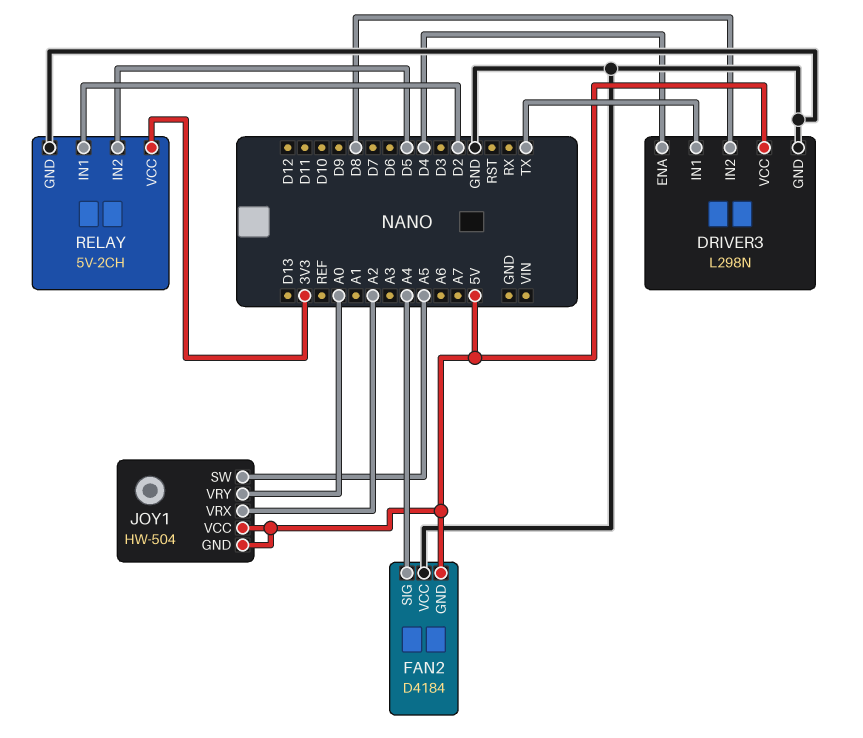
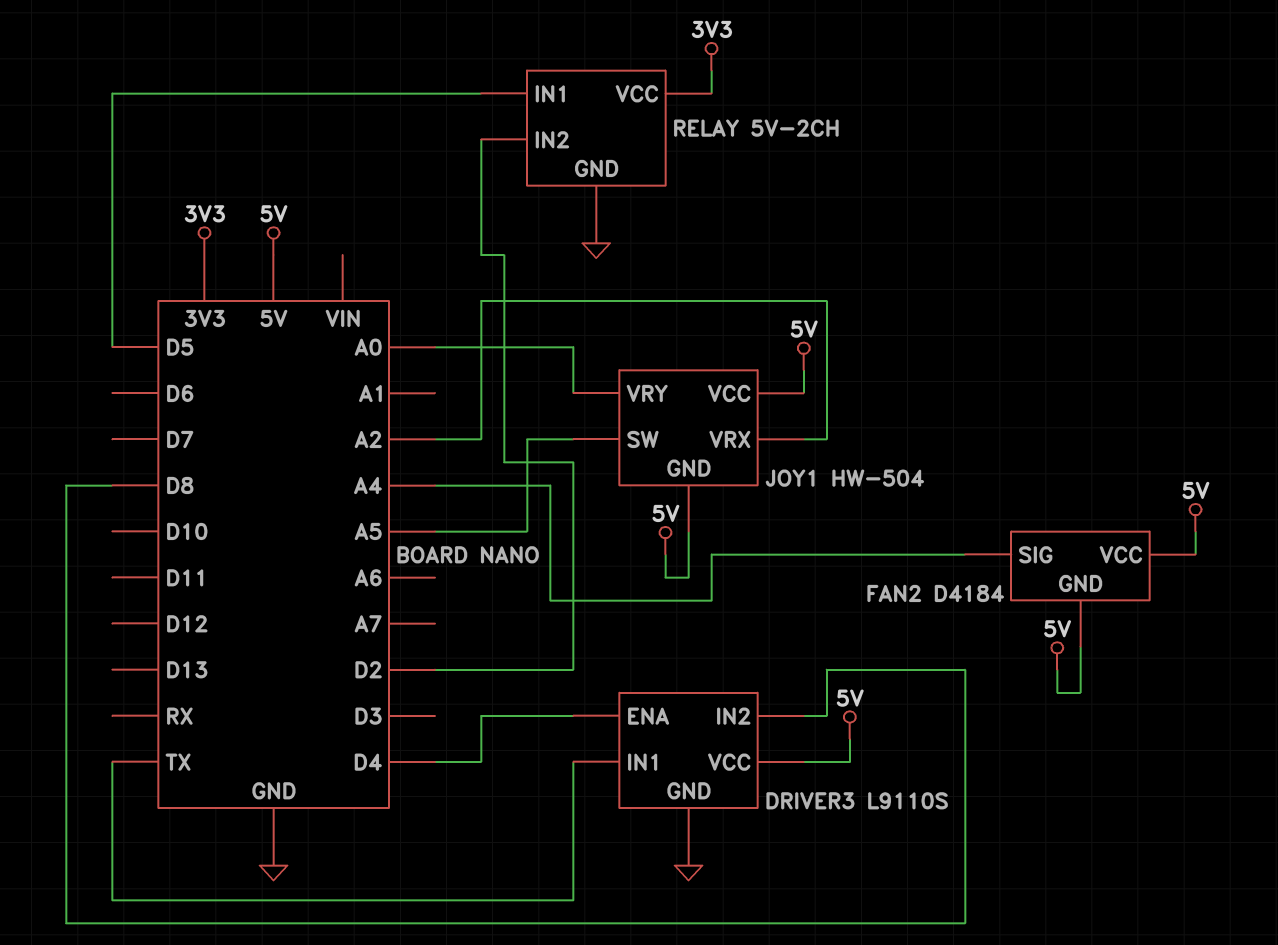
DRIVER3: L298N -> L9110S
FAN2 pin VCC: GND -> 5V
RELAY pin IN1: D2 -> D5
RELAY pin IN2: D5 -> D2

